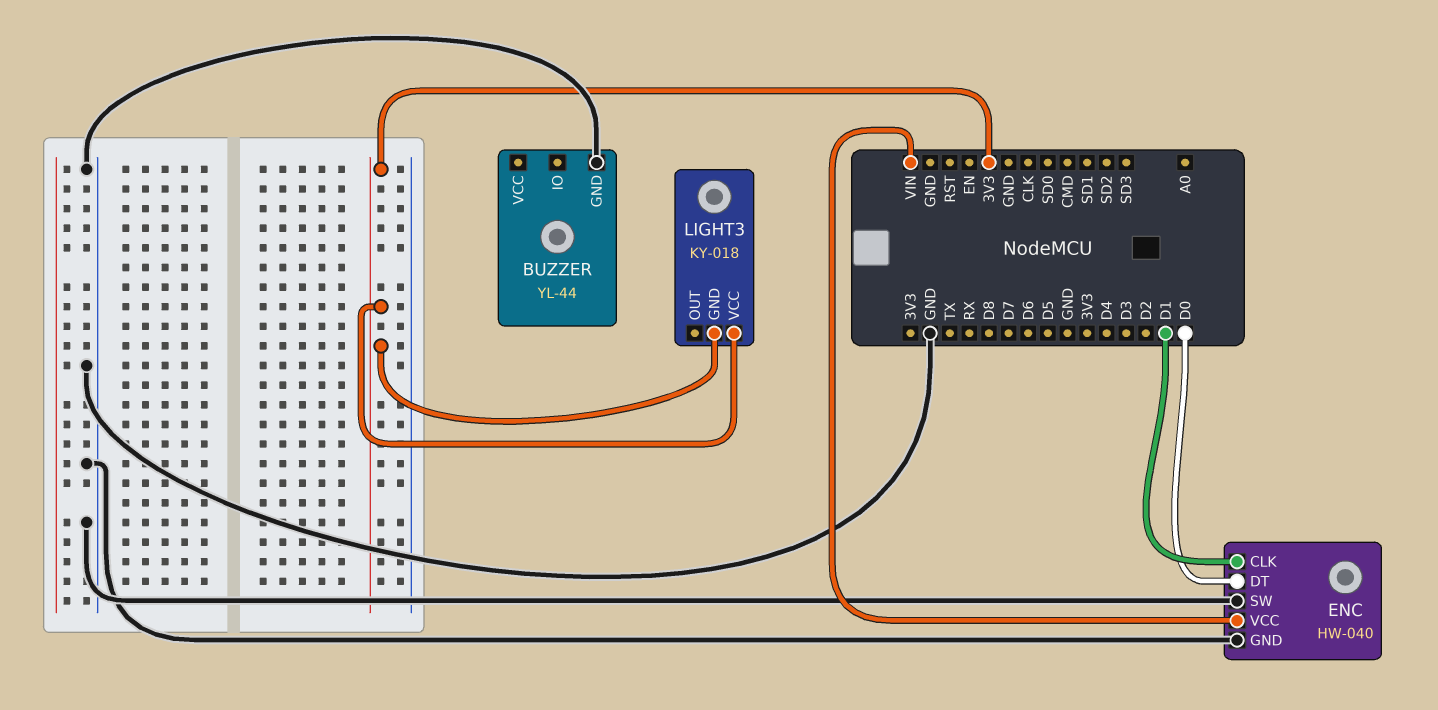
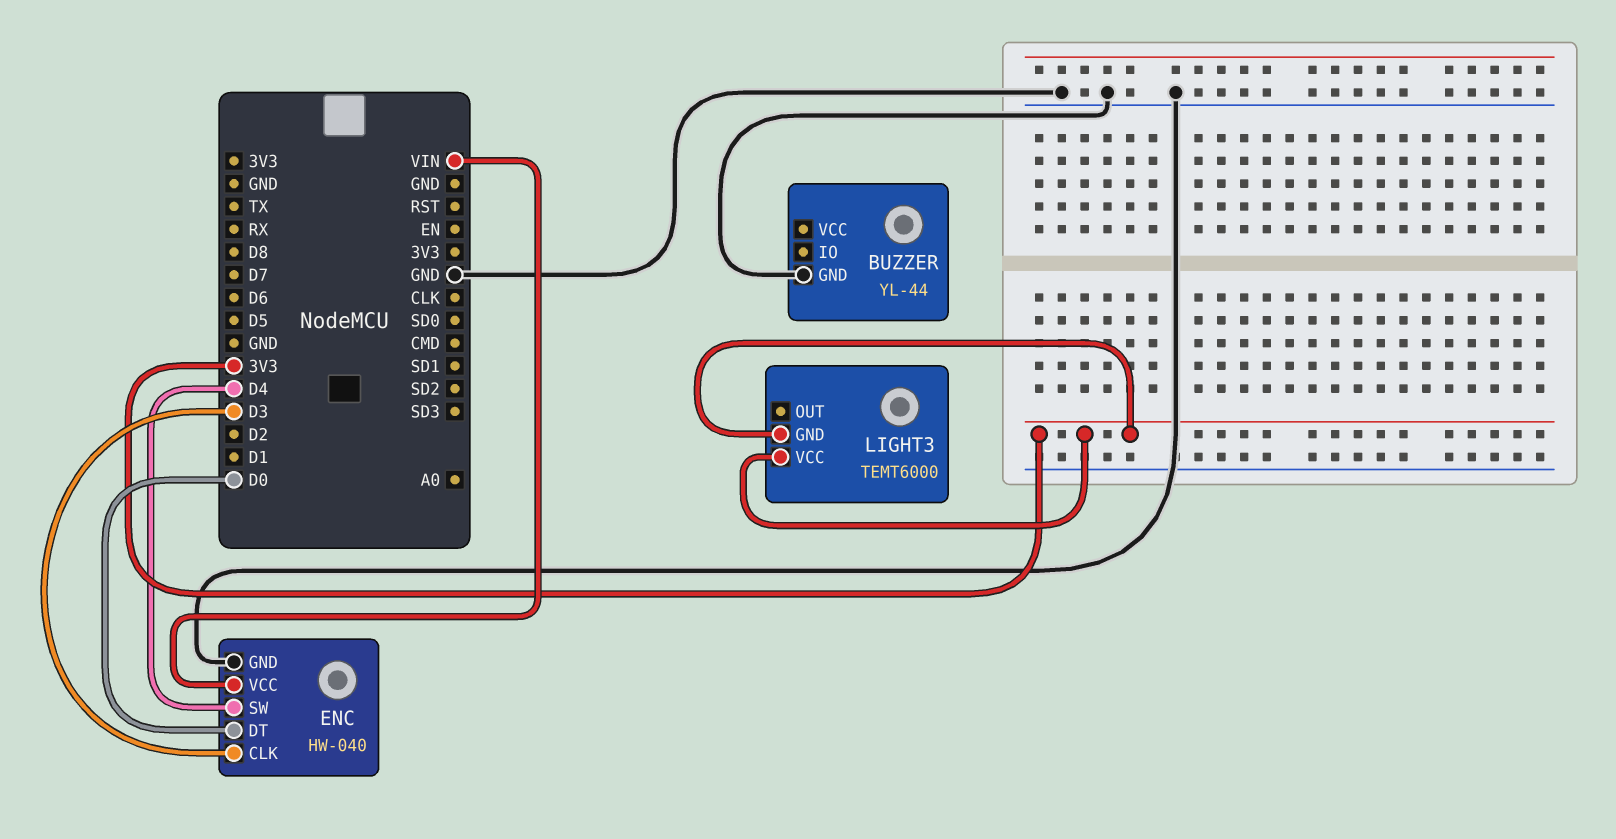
ENC pin CLK: D1 -> D3
ENC pin SW: GND -> D4
LIGHT3: KY-018 -> TEMT6000

